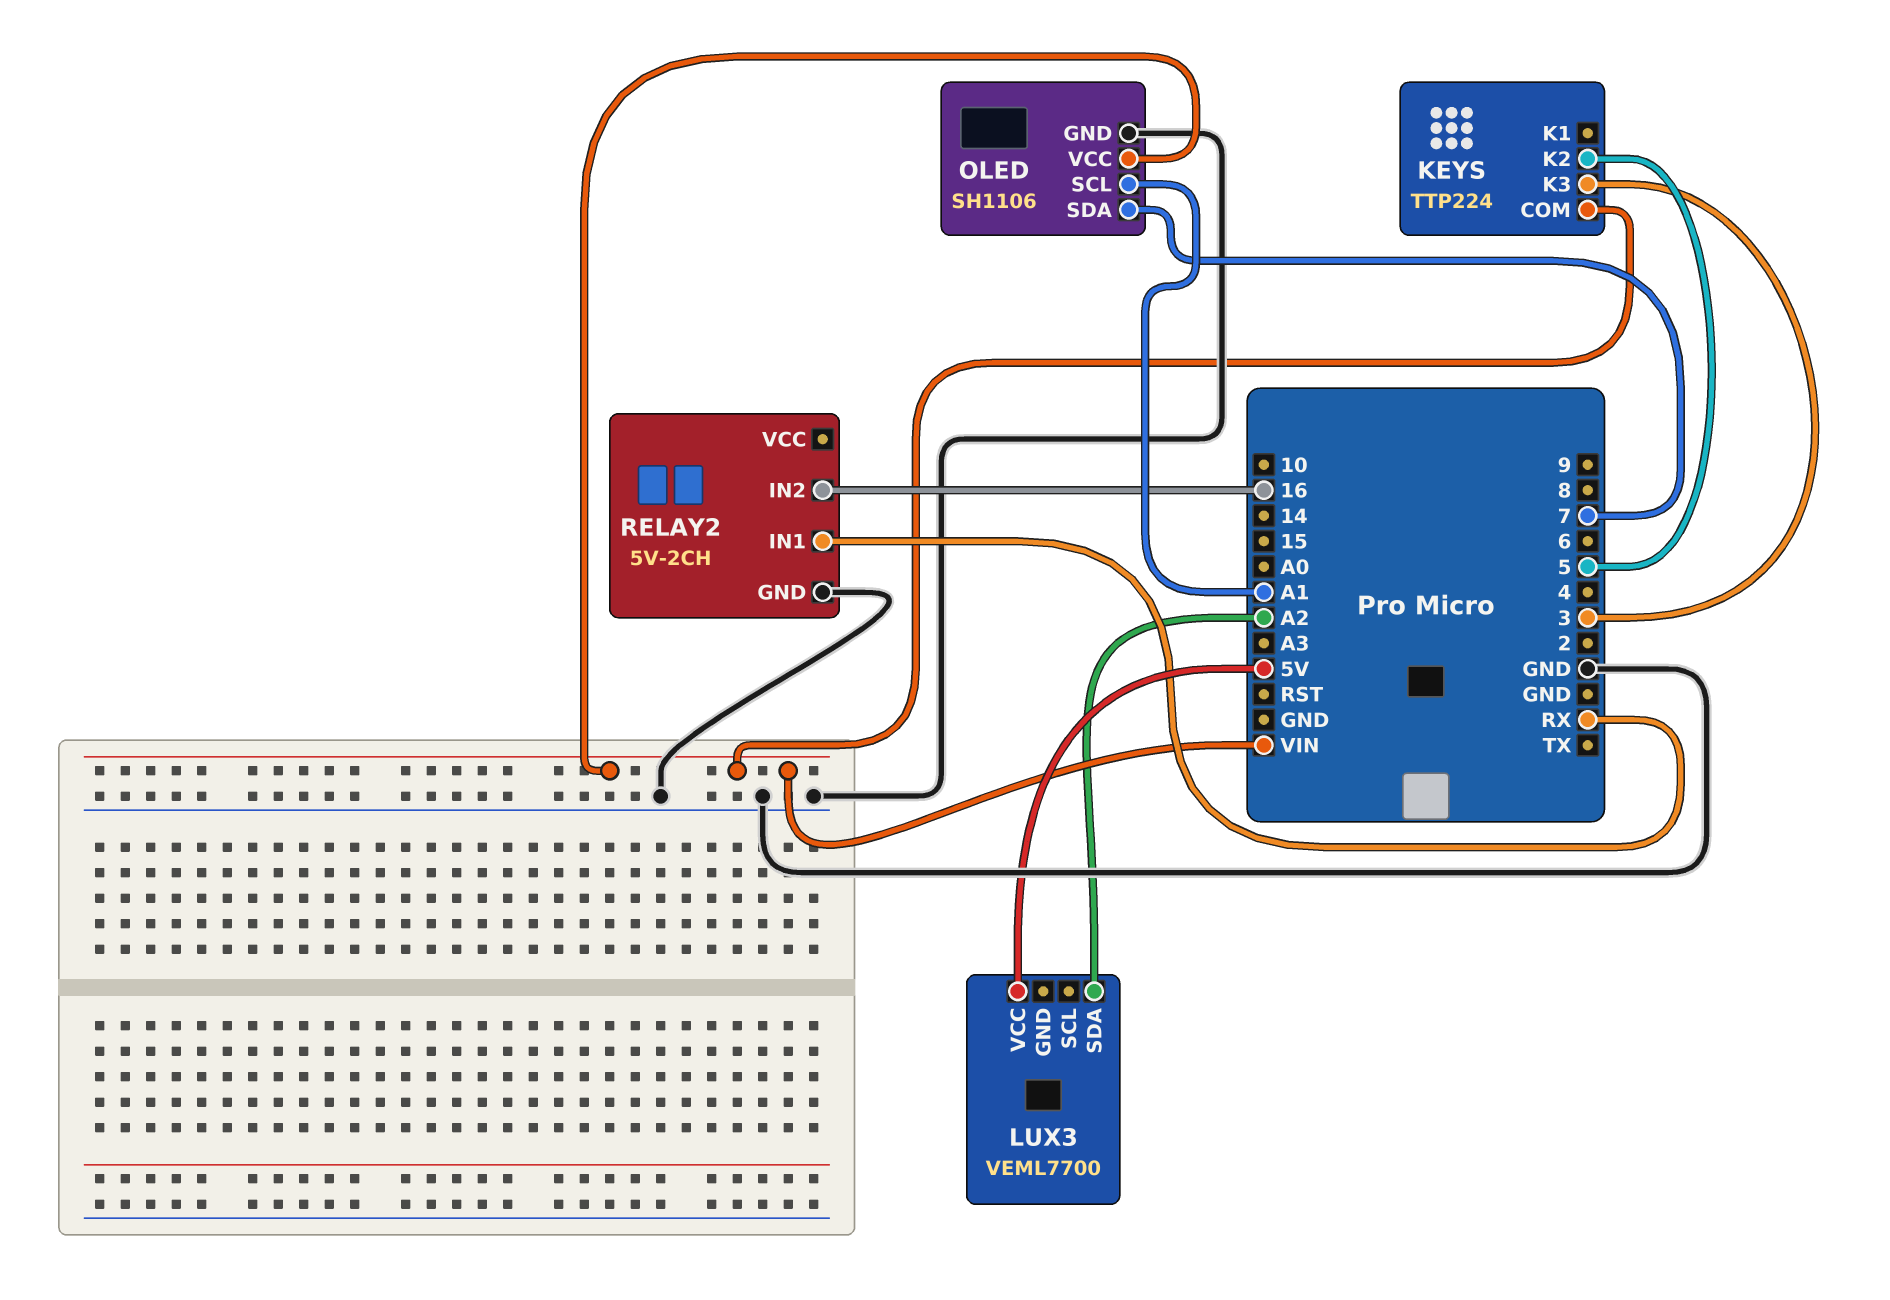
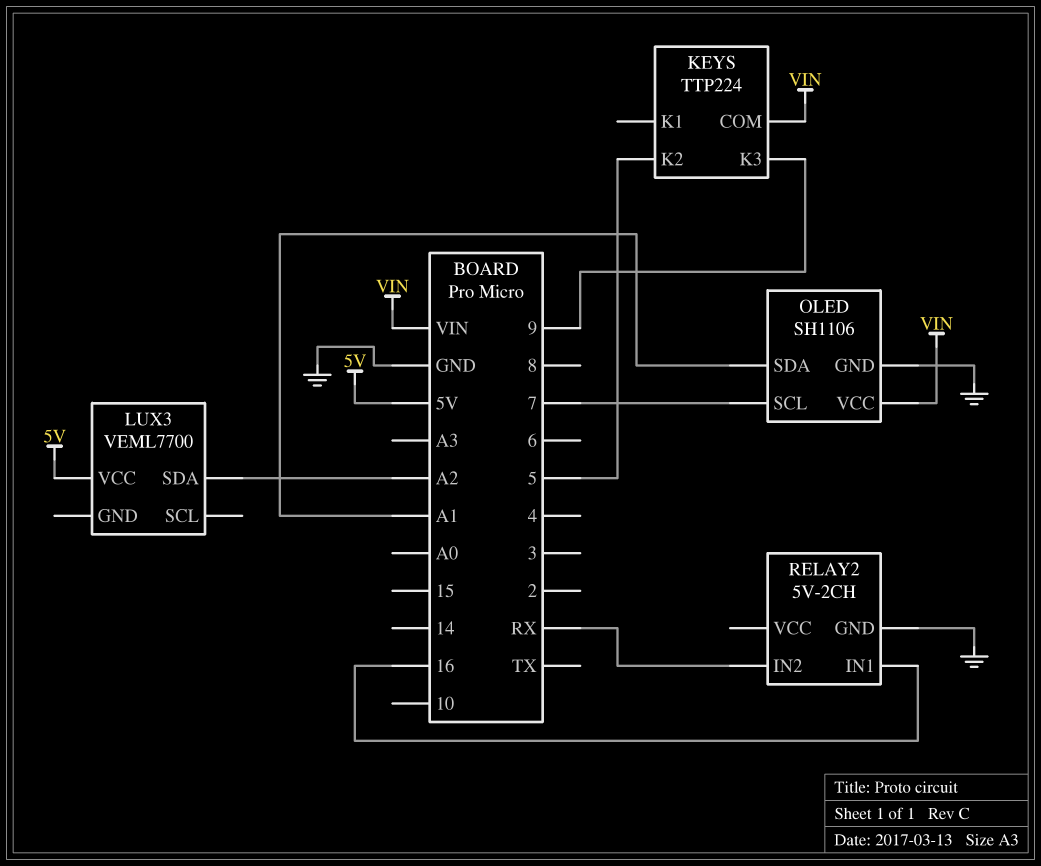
KEYS pin K3: 3 -> 9
OLED pin SCL: A1 -> 7
OLED pin SDA: 7 -> A1
RELAY2 pin IN1: RX -> 16
RELAY2 pin IN2: 16 -> RX

